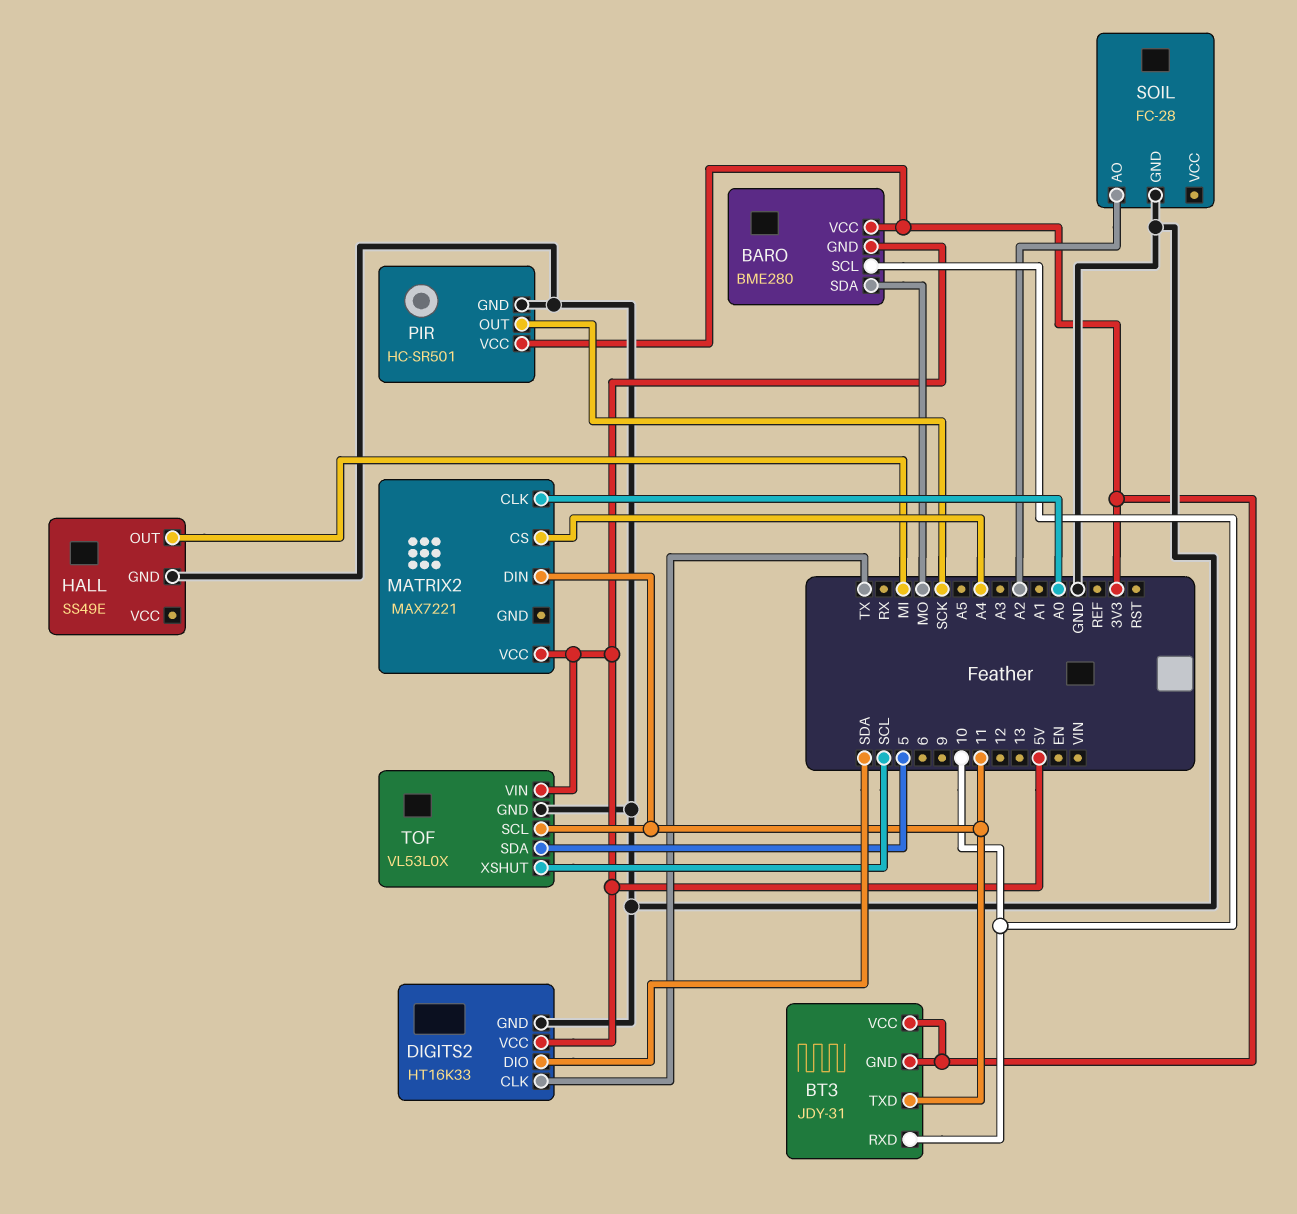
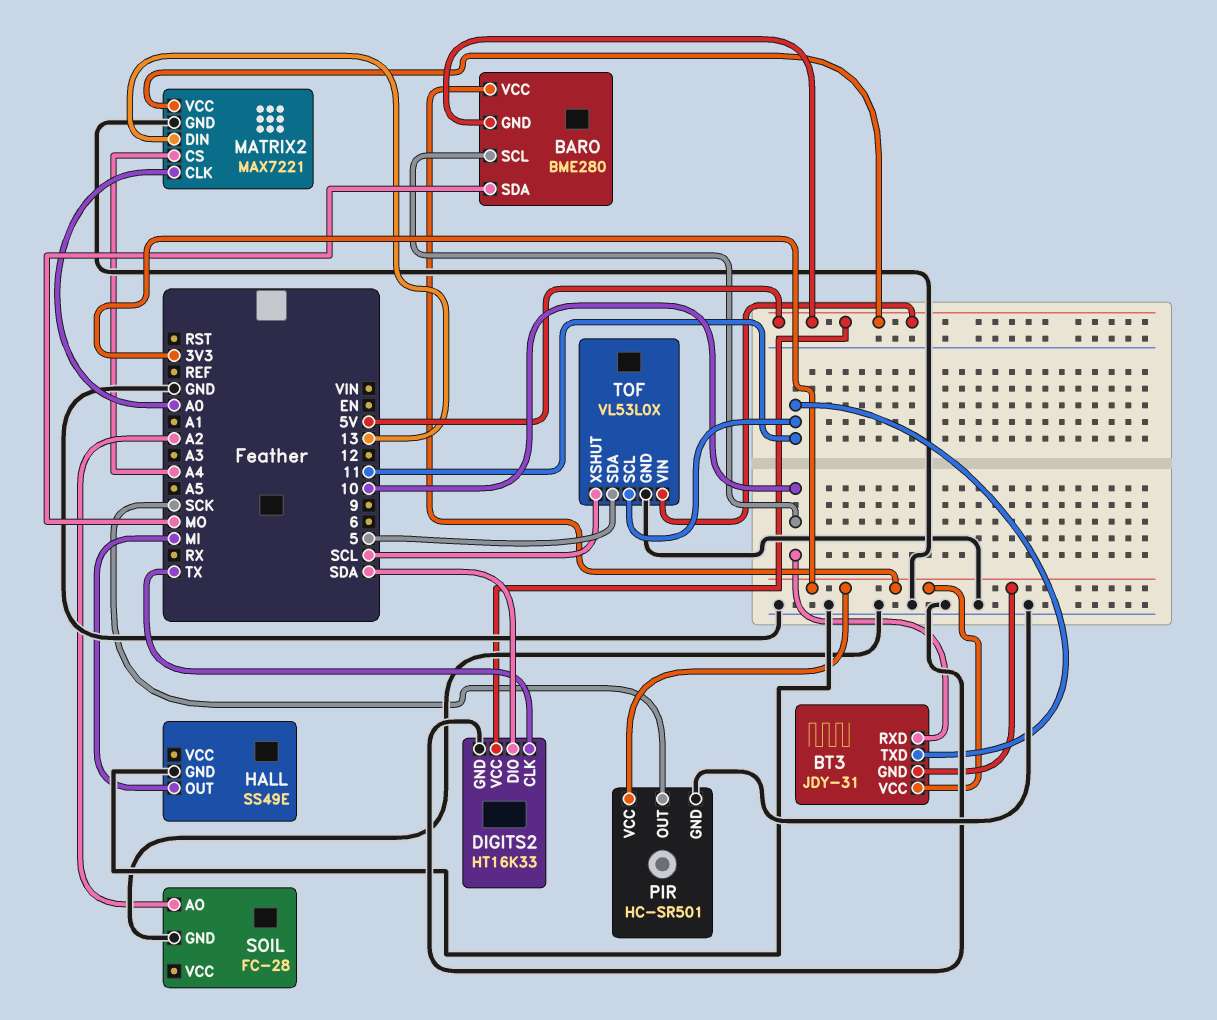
MATRIX2 pin DIN: 11 -> 13
MATRIX2 pin GND: none -> GND

